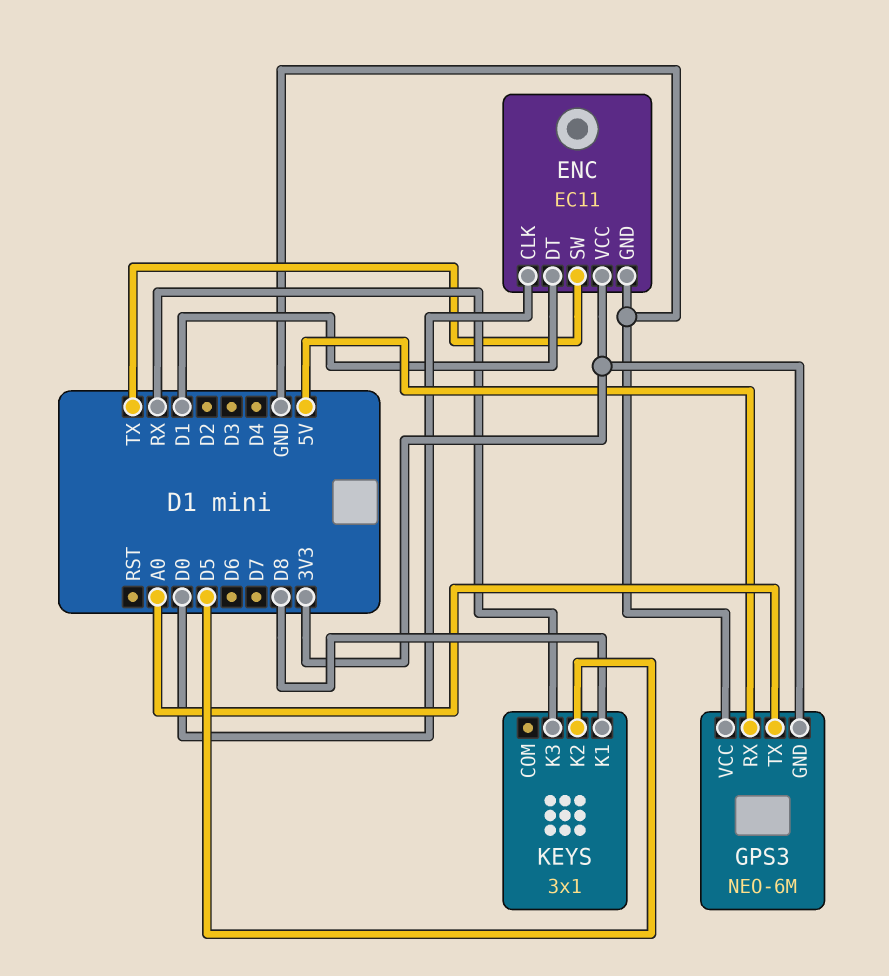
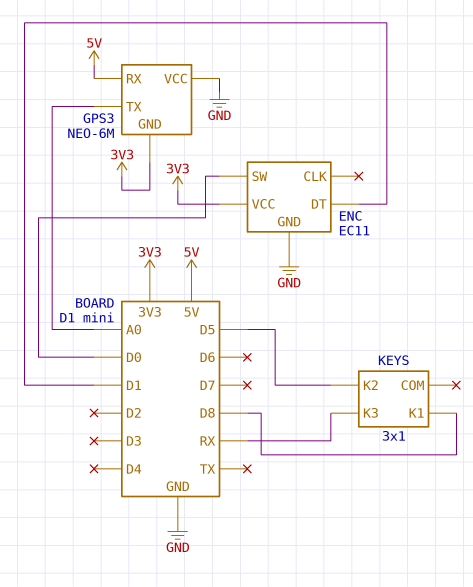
ENC pin CLK: D0 -> none
ENC pin SW: TX -> D0

